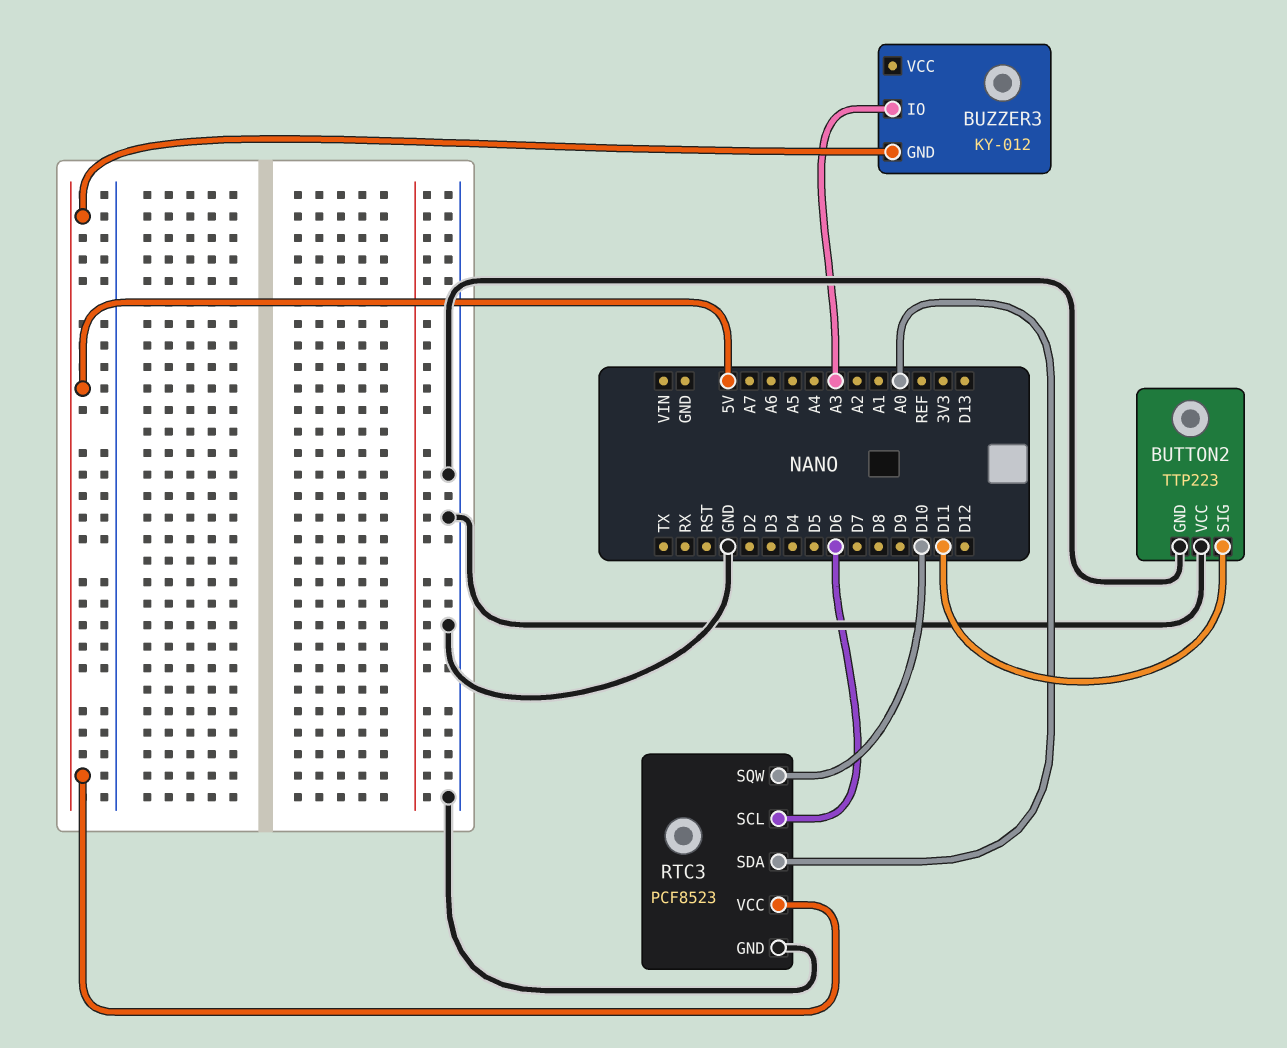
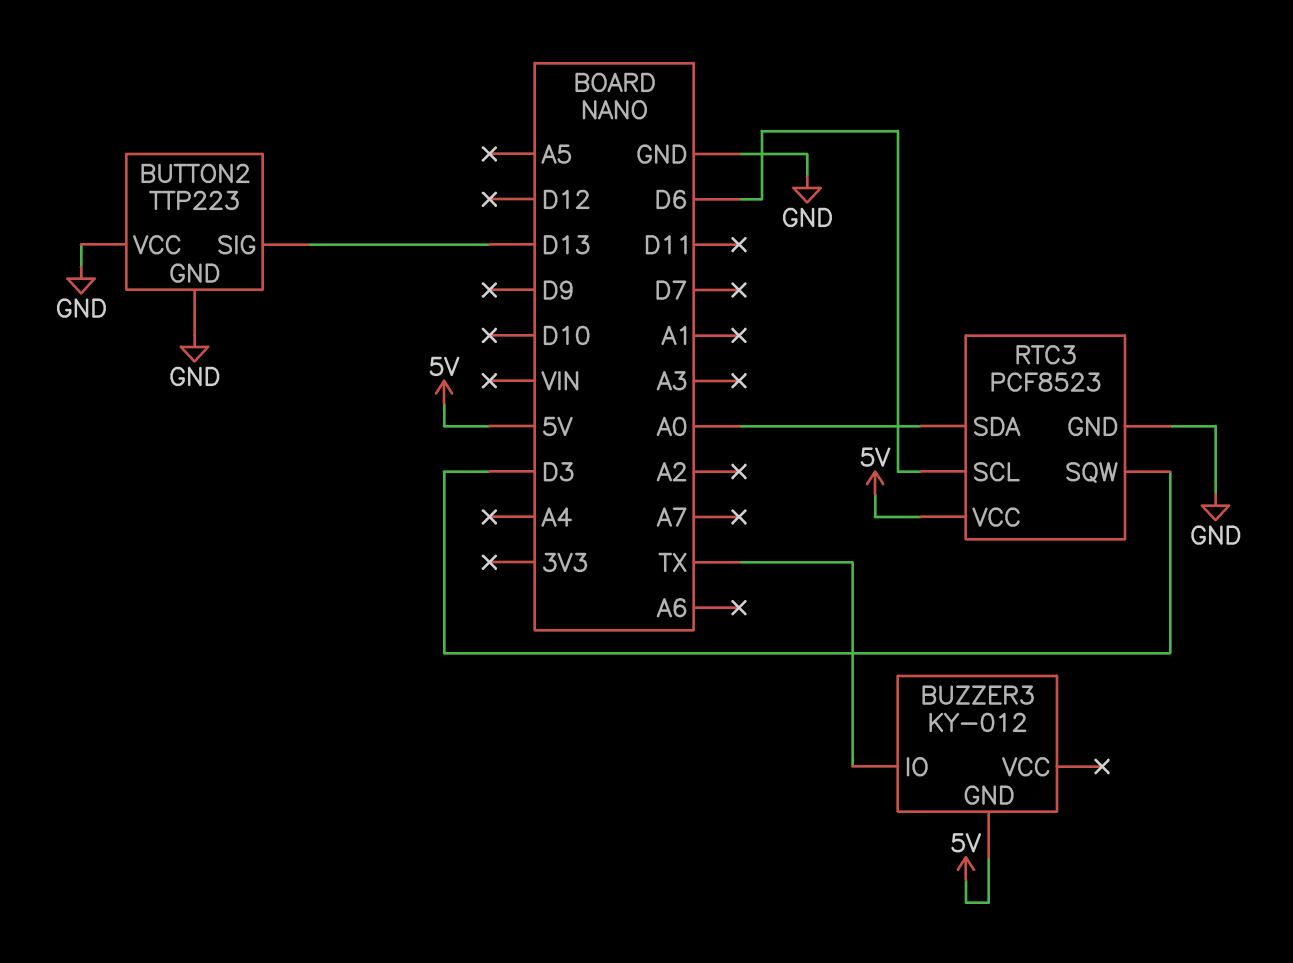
BUTTON2 pin SIG: D11 -> D13
BUZZER3 pin IO: A3 -> TX
RTC3 pin SQW: D10 -> D3

